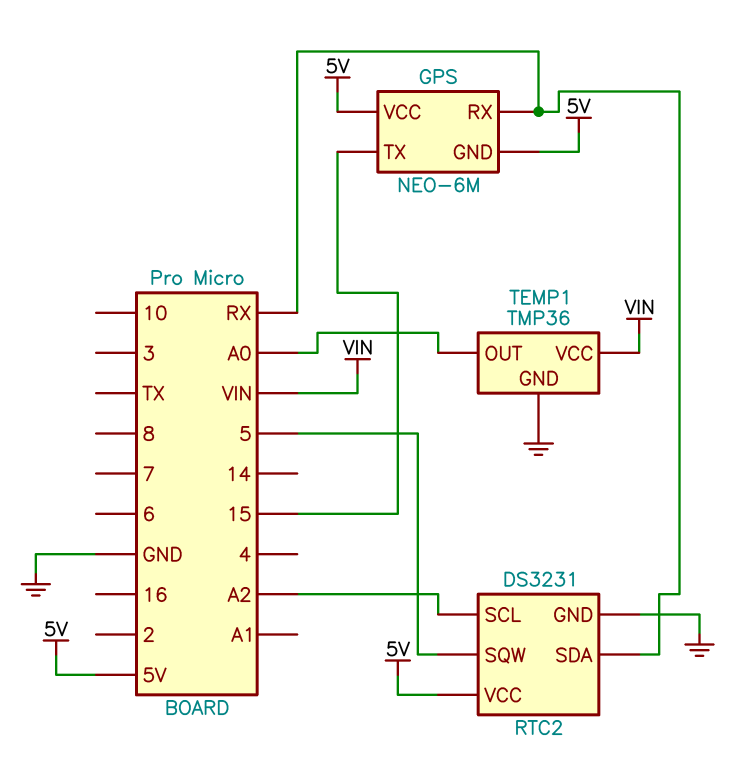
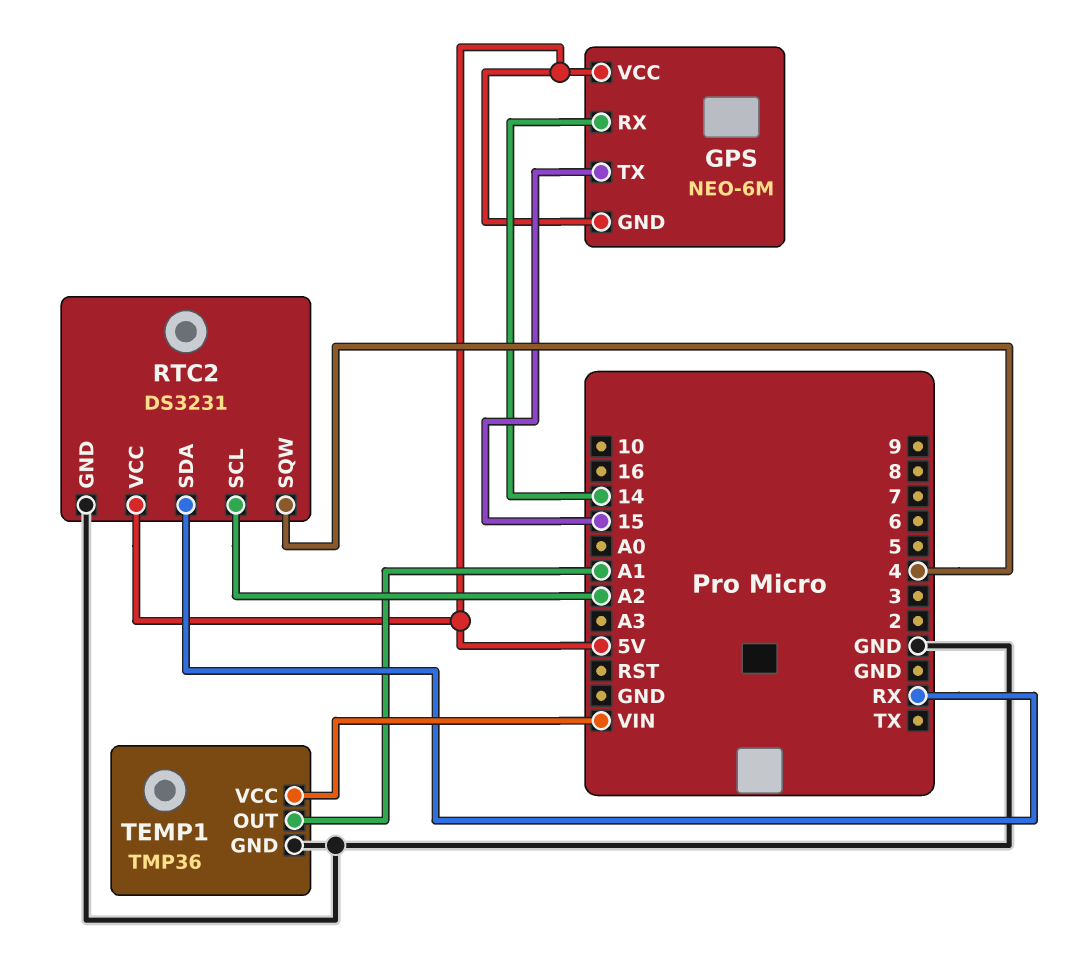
GPS pin RX: RX -> 14
RTC2 pin SQW: 5 -> 4
TEMP1 pin OUT: A0 -> A1

